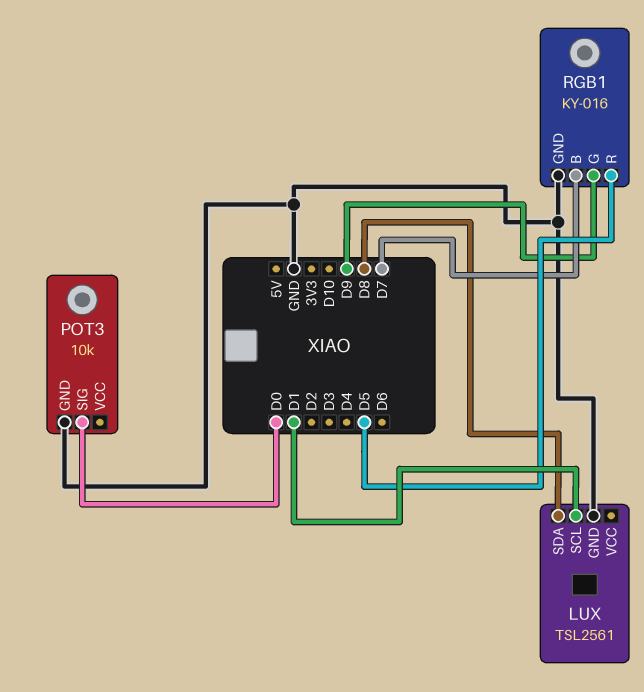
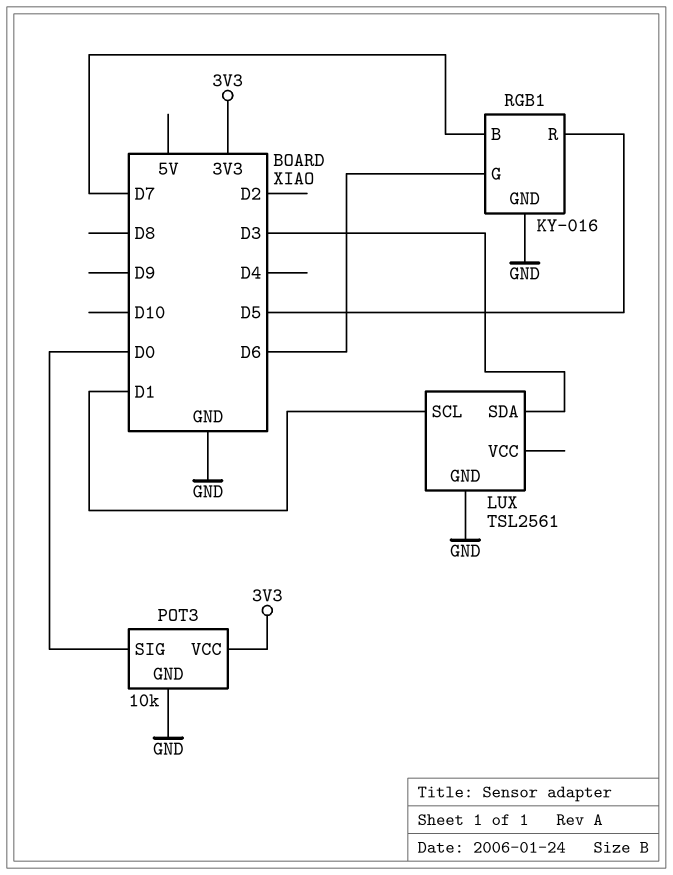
LUX pin SDA: D8 -> D3
POT3 pin VCC: none -> 3V3
RGB1 pin G: D9 -> D6

